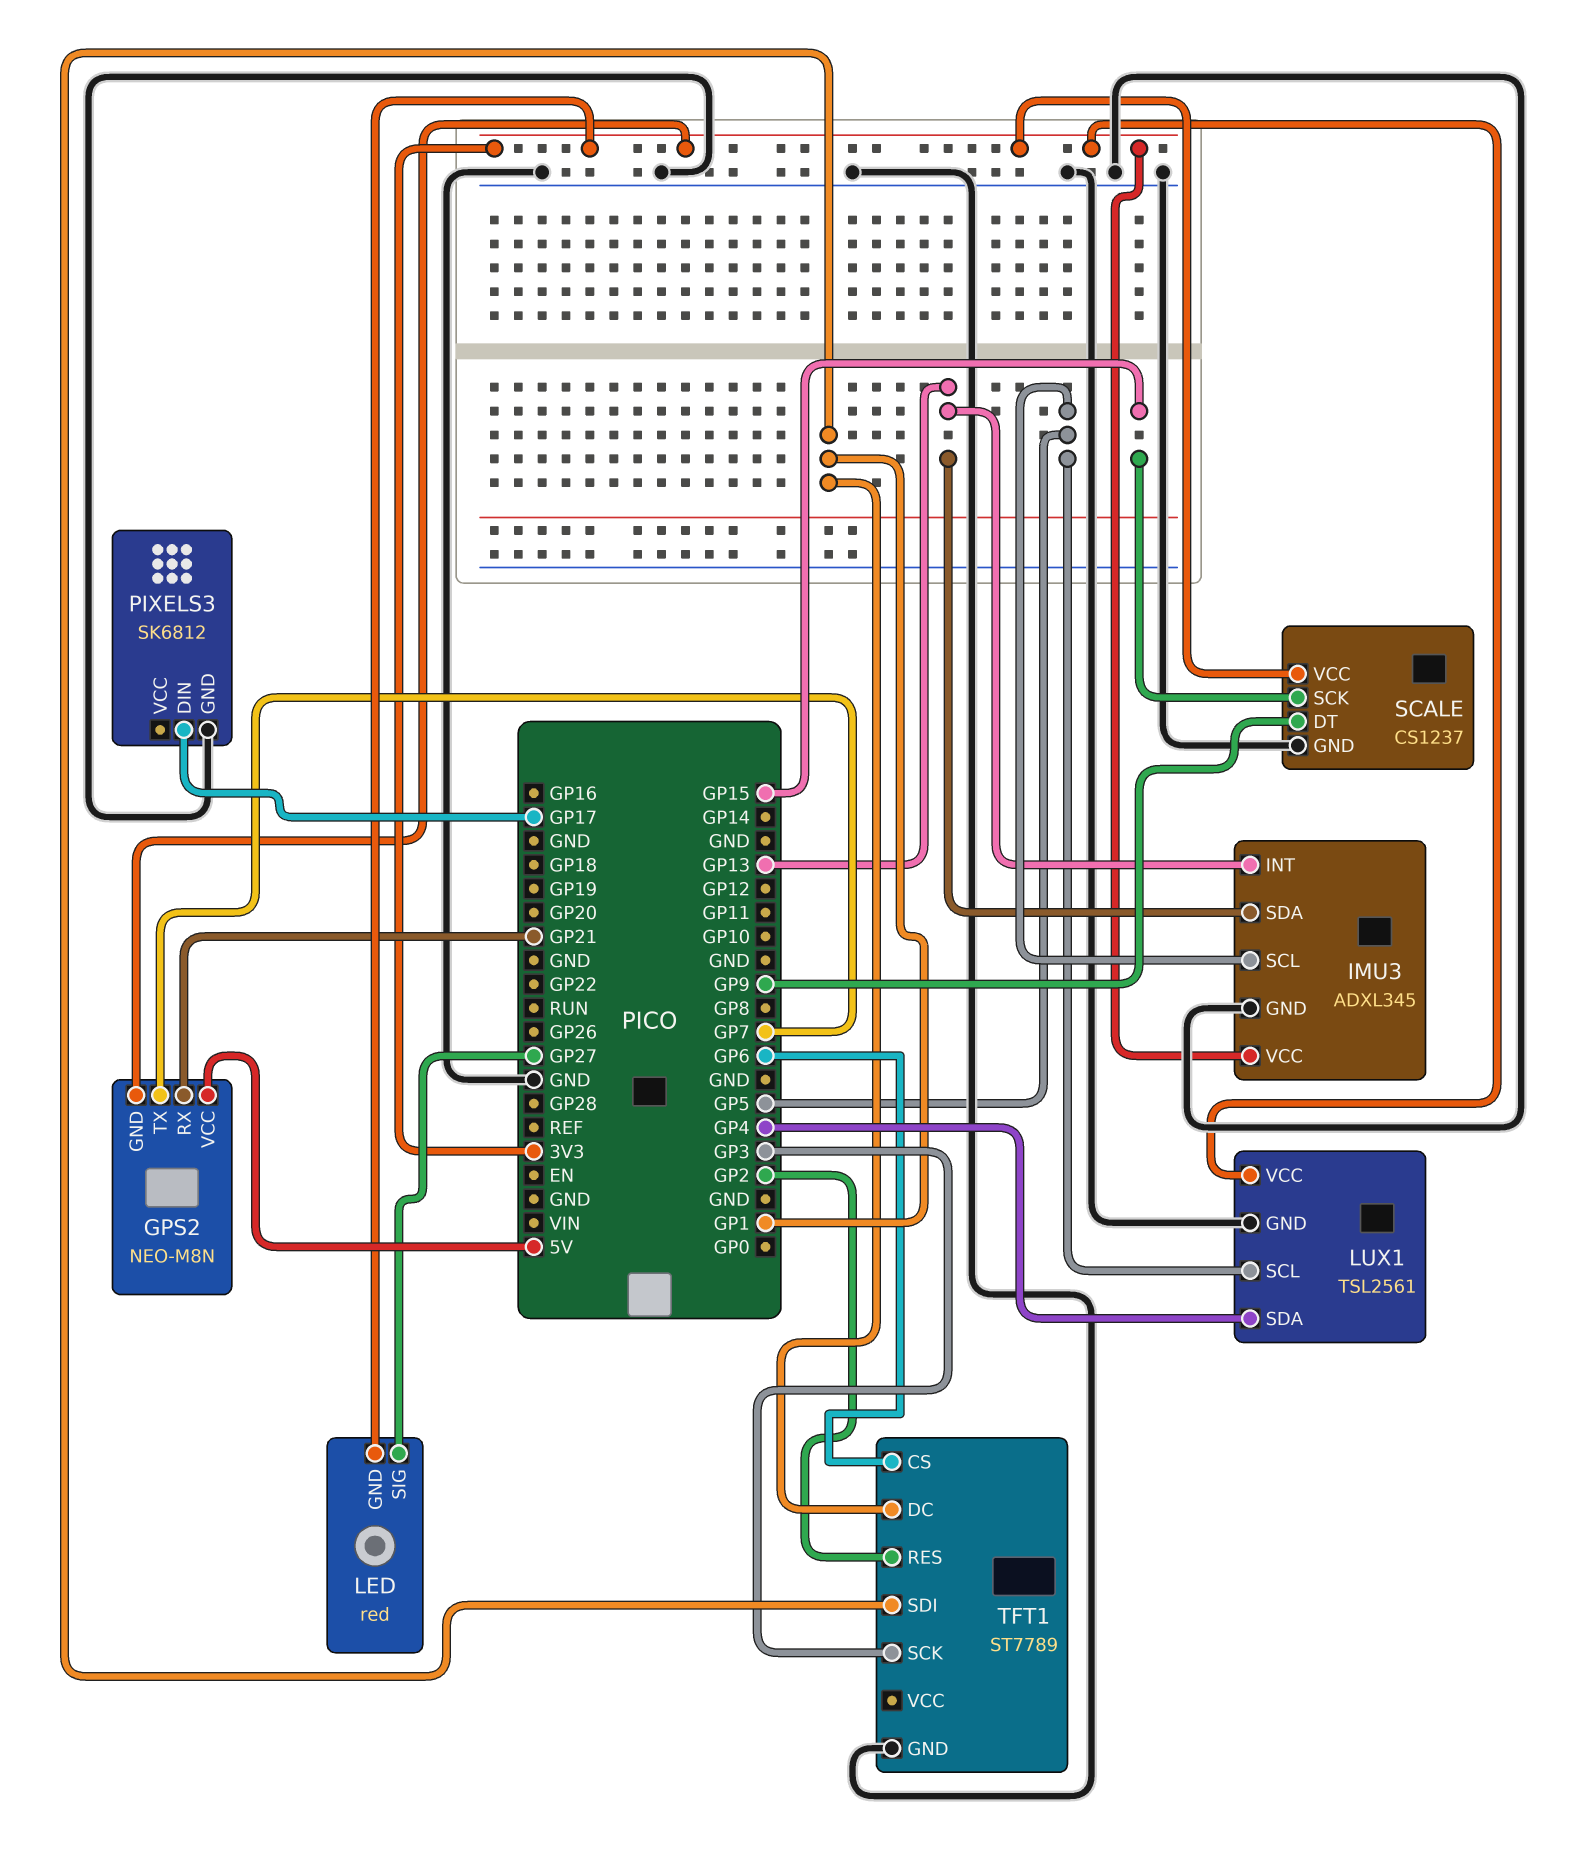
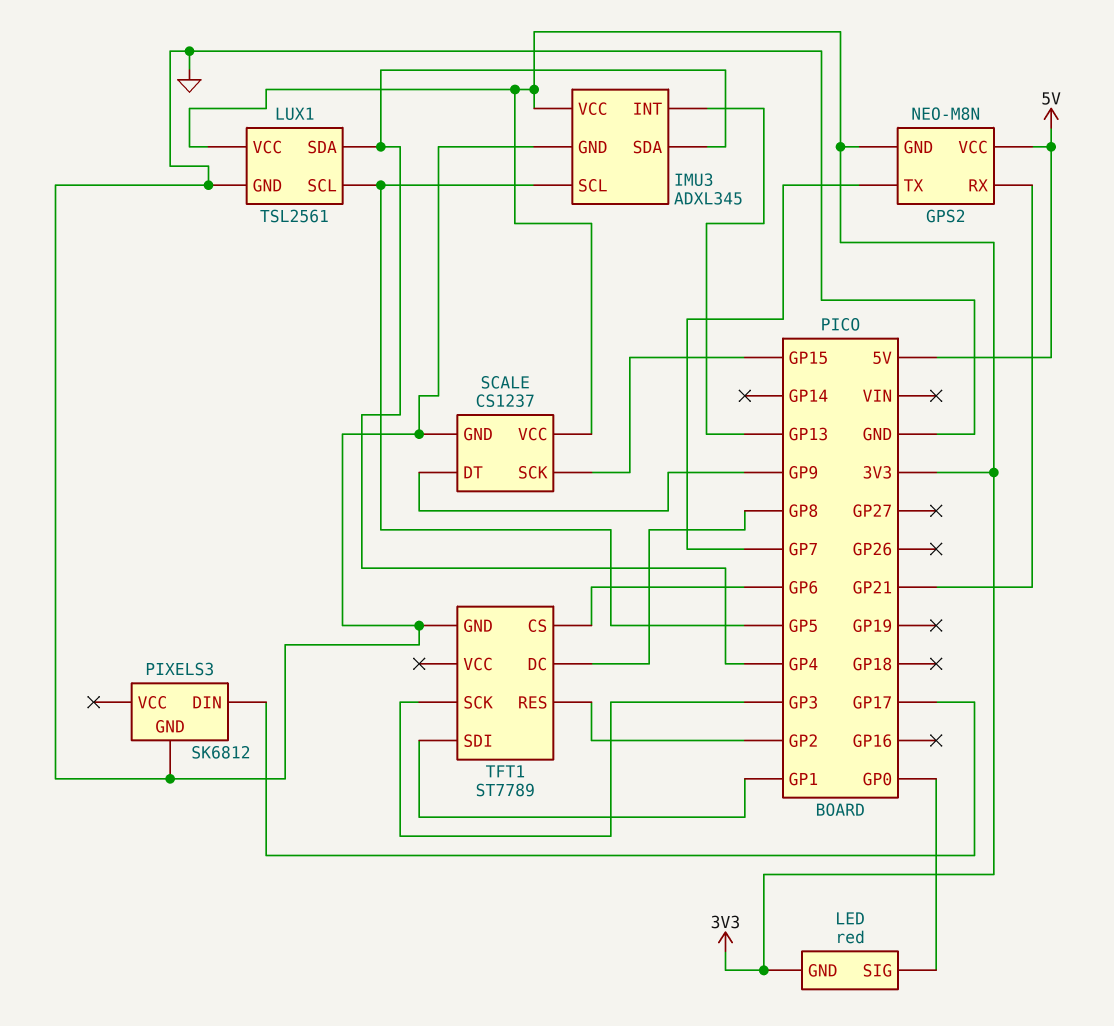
IMU3 pin SDA: GP13 -> GP4
LED pin SIG: GP27 -> GP0
TFT1 pin DC: GP1 -> GP8

